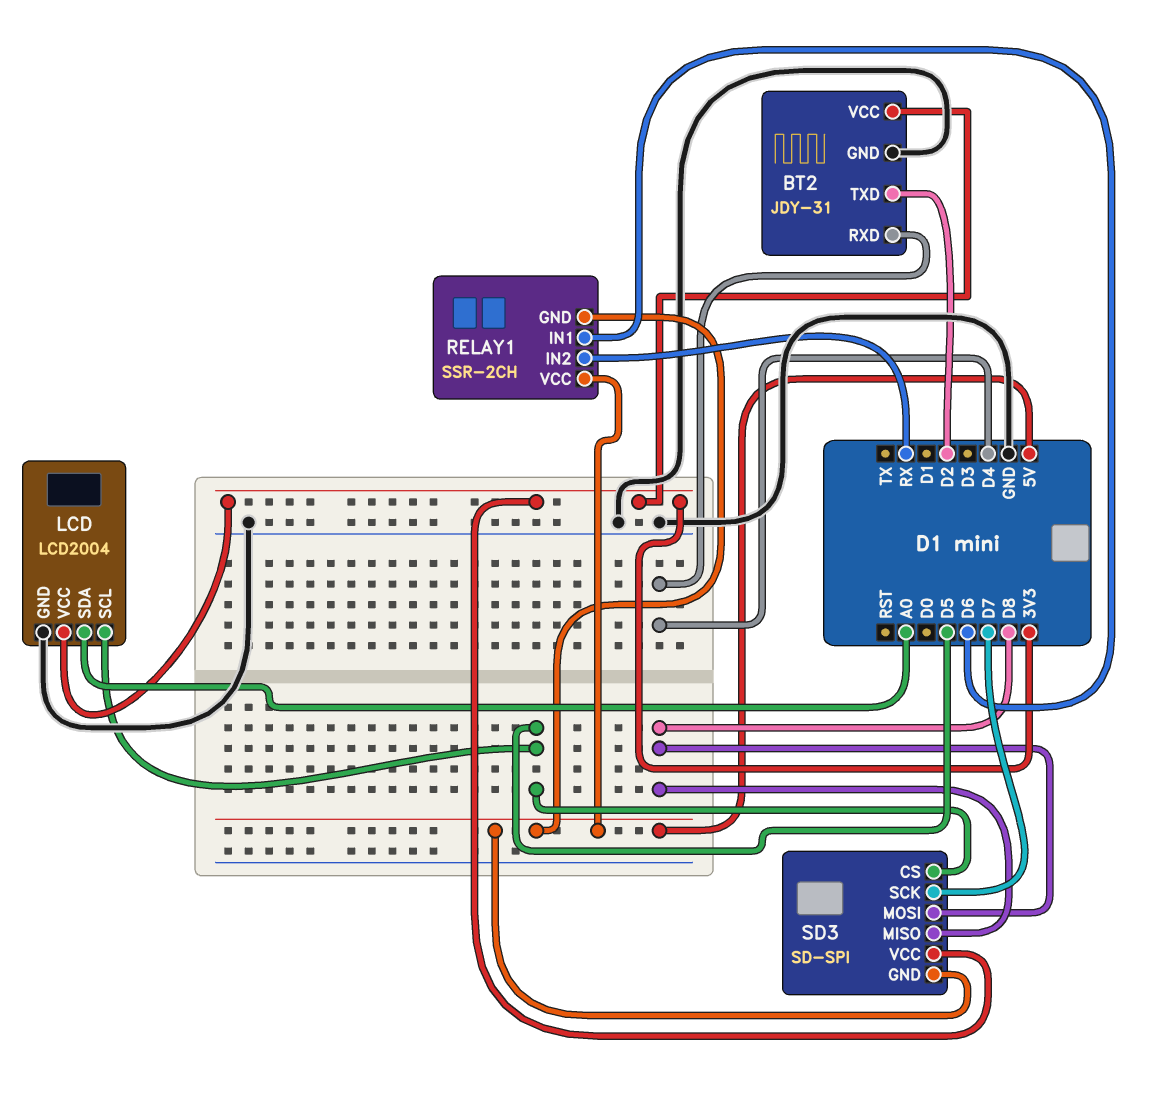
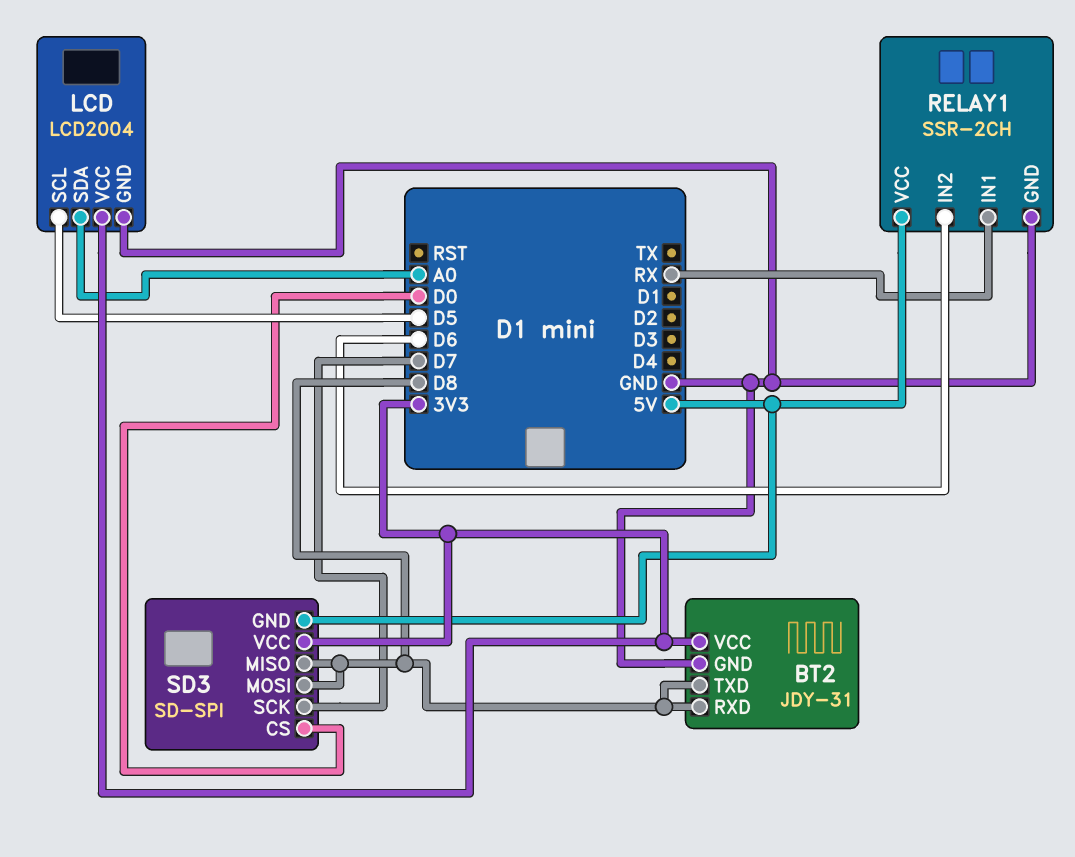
BT2 pin RXD: D4 -> D8
BT2 pin TXD: D2 -> D8
RELAY1 pin GND: 5V -> GND
RELAY1 pin IN1: D6 -> RX
RELAY1 pin IN2: RX -> D6
SD3 pin CS: D5 -> D0

